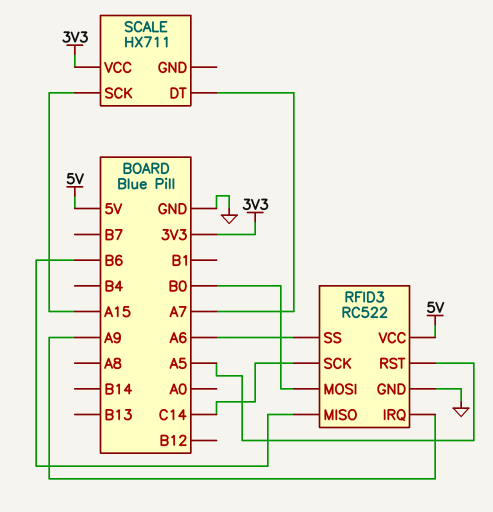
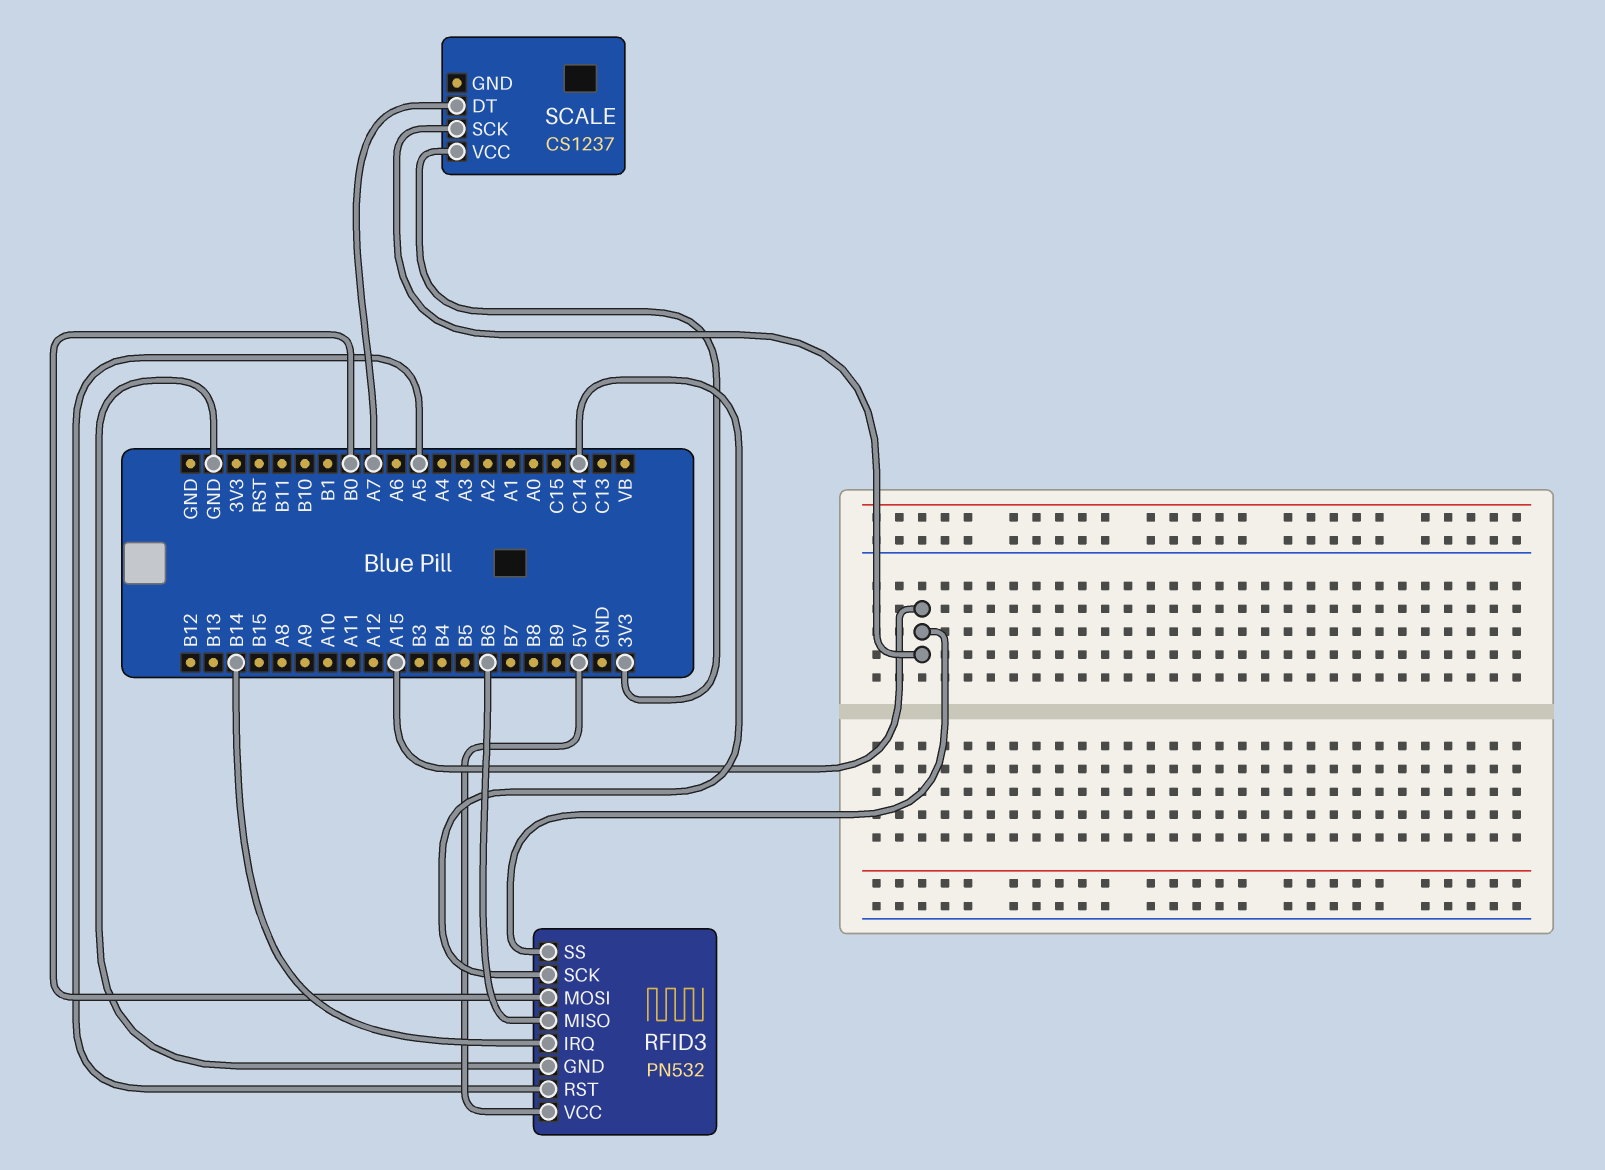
RFID3: RC522 -> PN532
RFID3 pin IRQ: A9 -> B14
RFID3 pin SS: A6 -> A15
SCALE: HX711 -> CS1237

